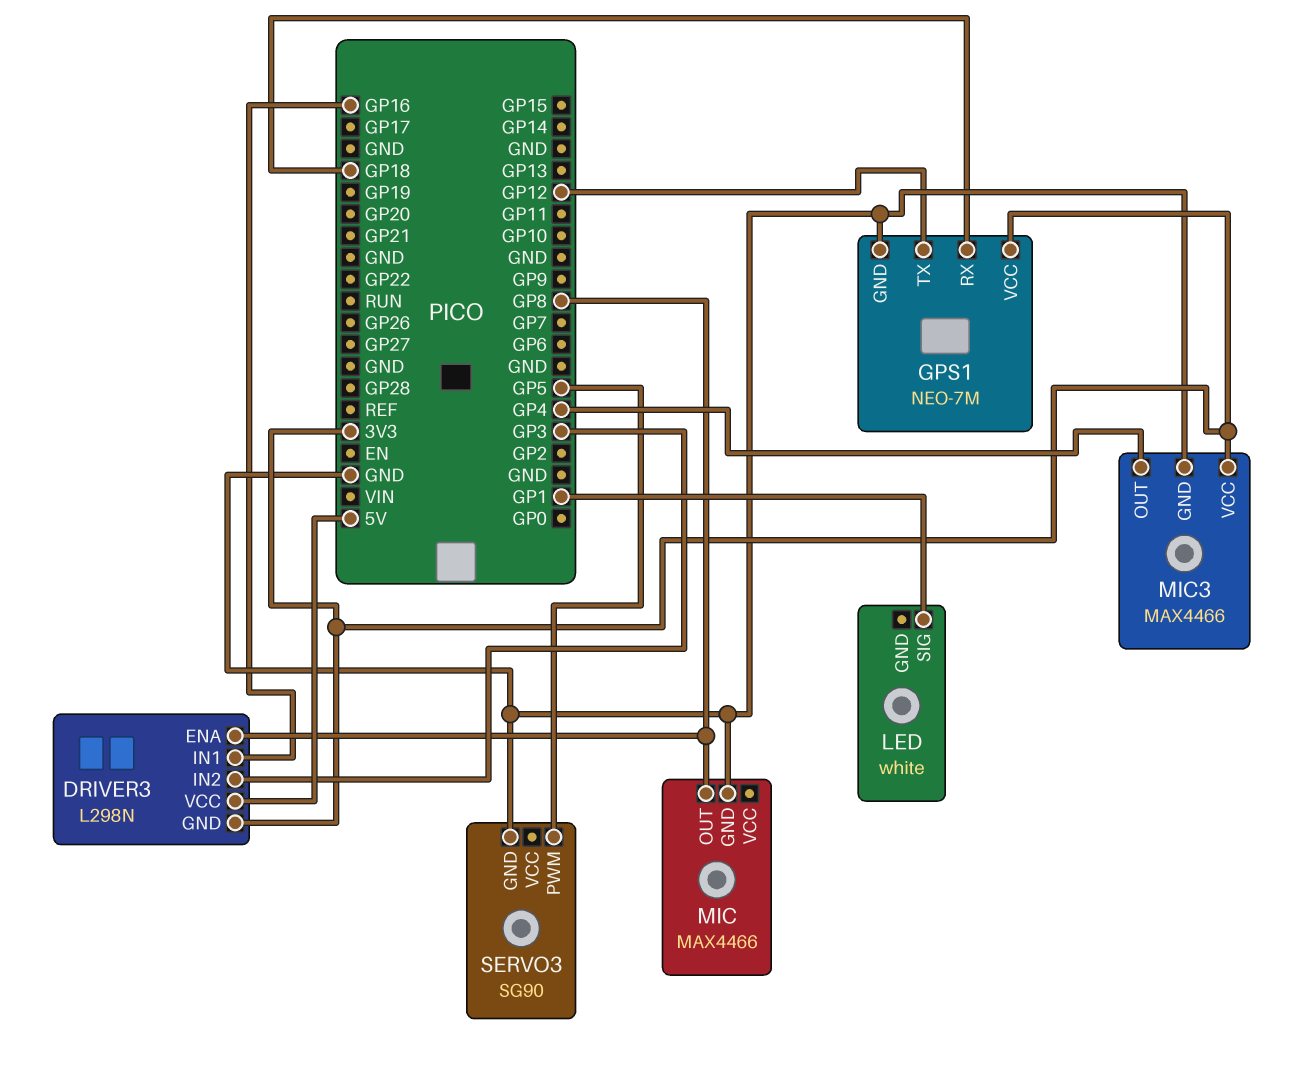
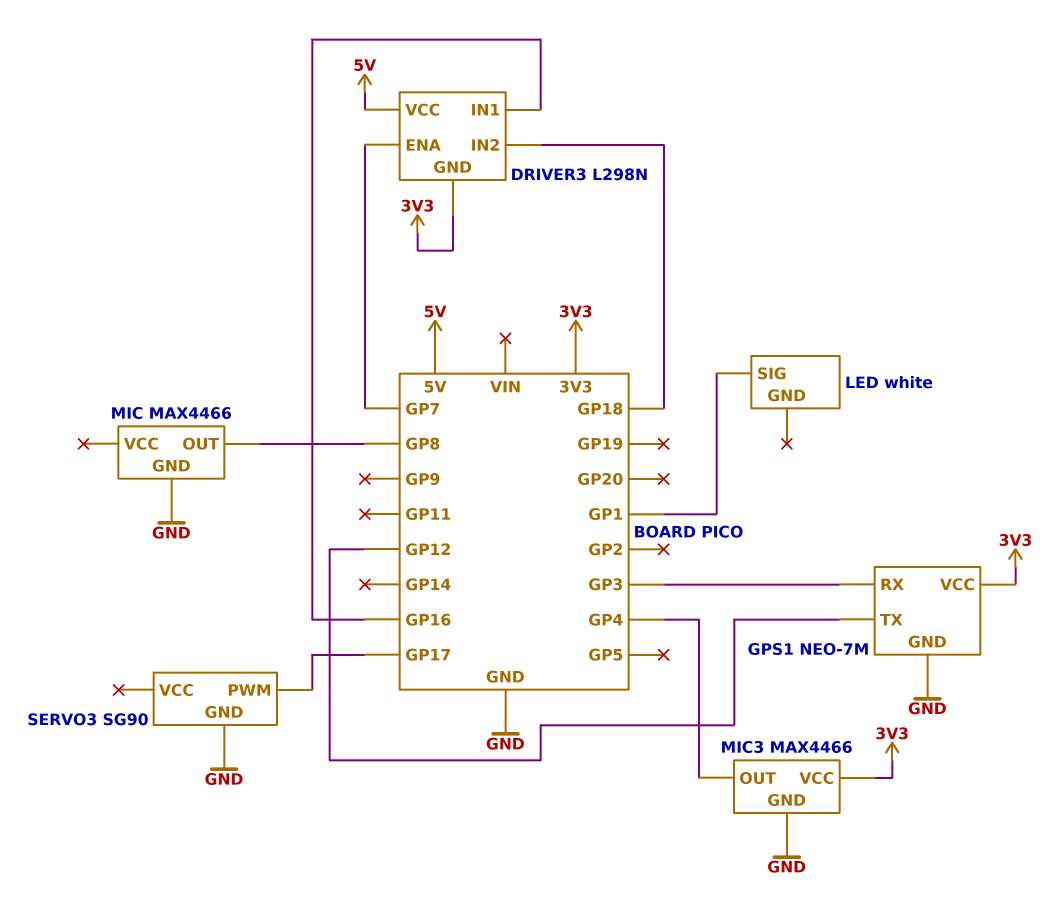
DRIVER3 pin ENA: GP8 -> GP7
DRIVER3 pin IN2: GP3 -> GP18
GPS1 pin RX: GP18 -> GP3
SERVO3 pin PWM: GP5 -> GP17

